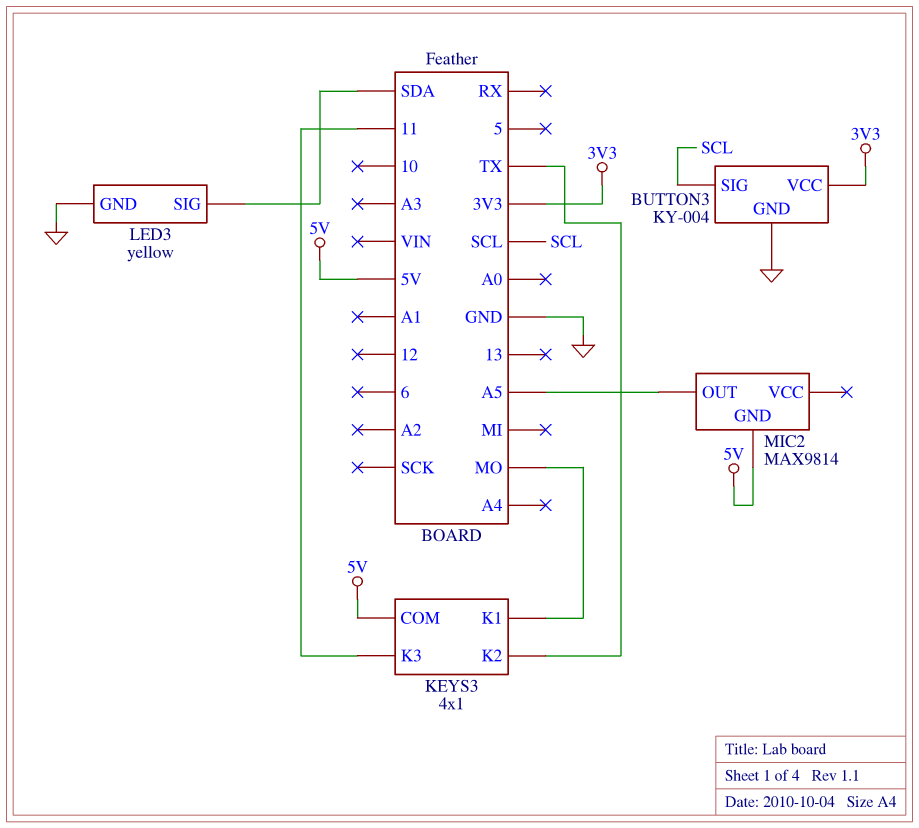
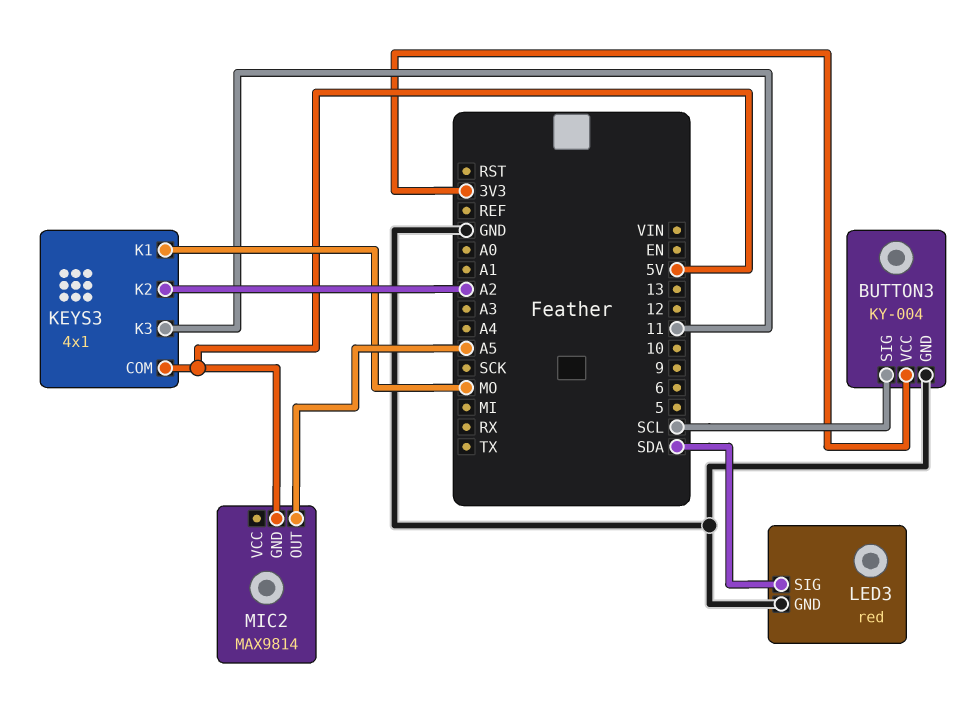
KEYS3 pin K2: TX -> A2
LED3: yellow -> red

